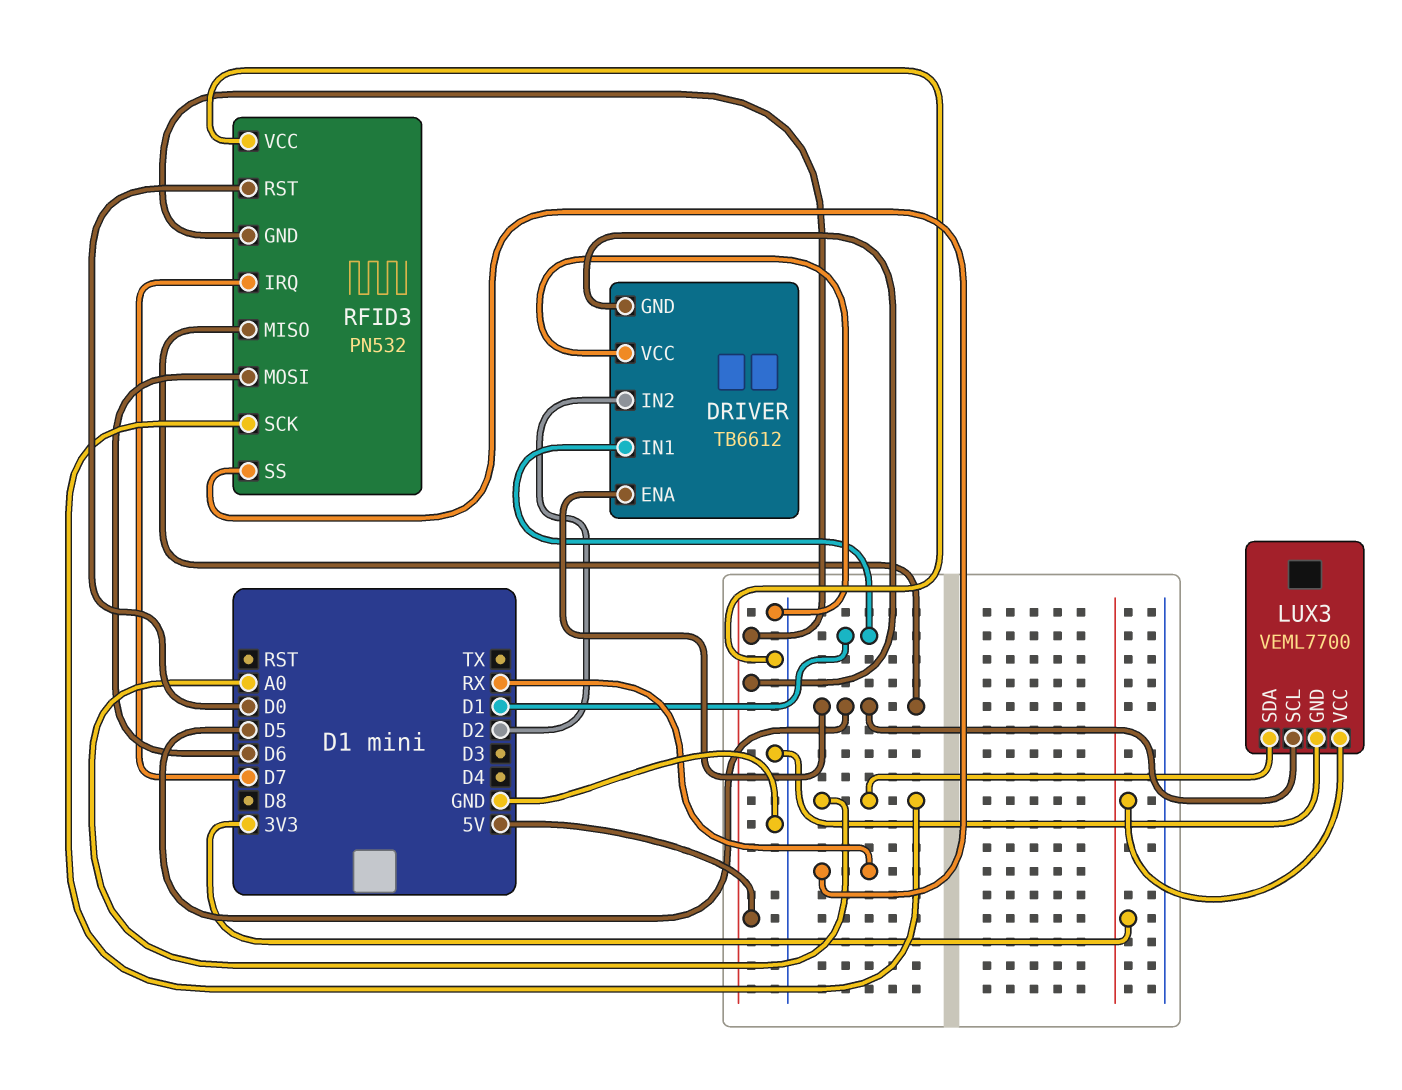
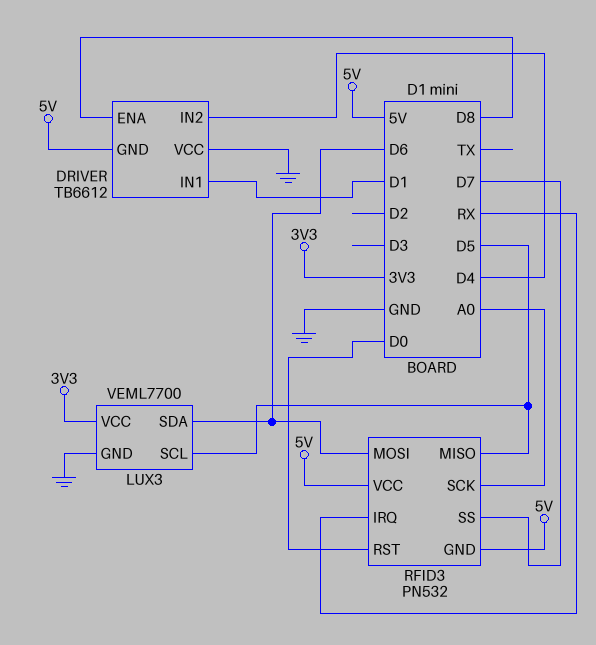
DRIVER pin ENA: D5 -> D8
DRIVER pin IN2: D2 -> D4
LUX3 pin SDA: A0 -> D6
RFID3 pin IRQ: D7 -> RX
RFID3 pin SS: RX -> D7
RFID3 pin VCC: GND -> 5V

